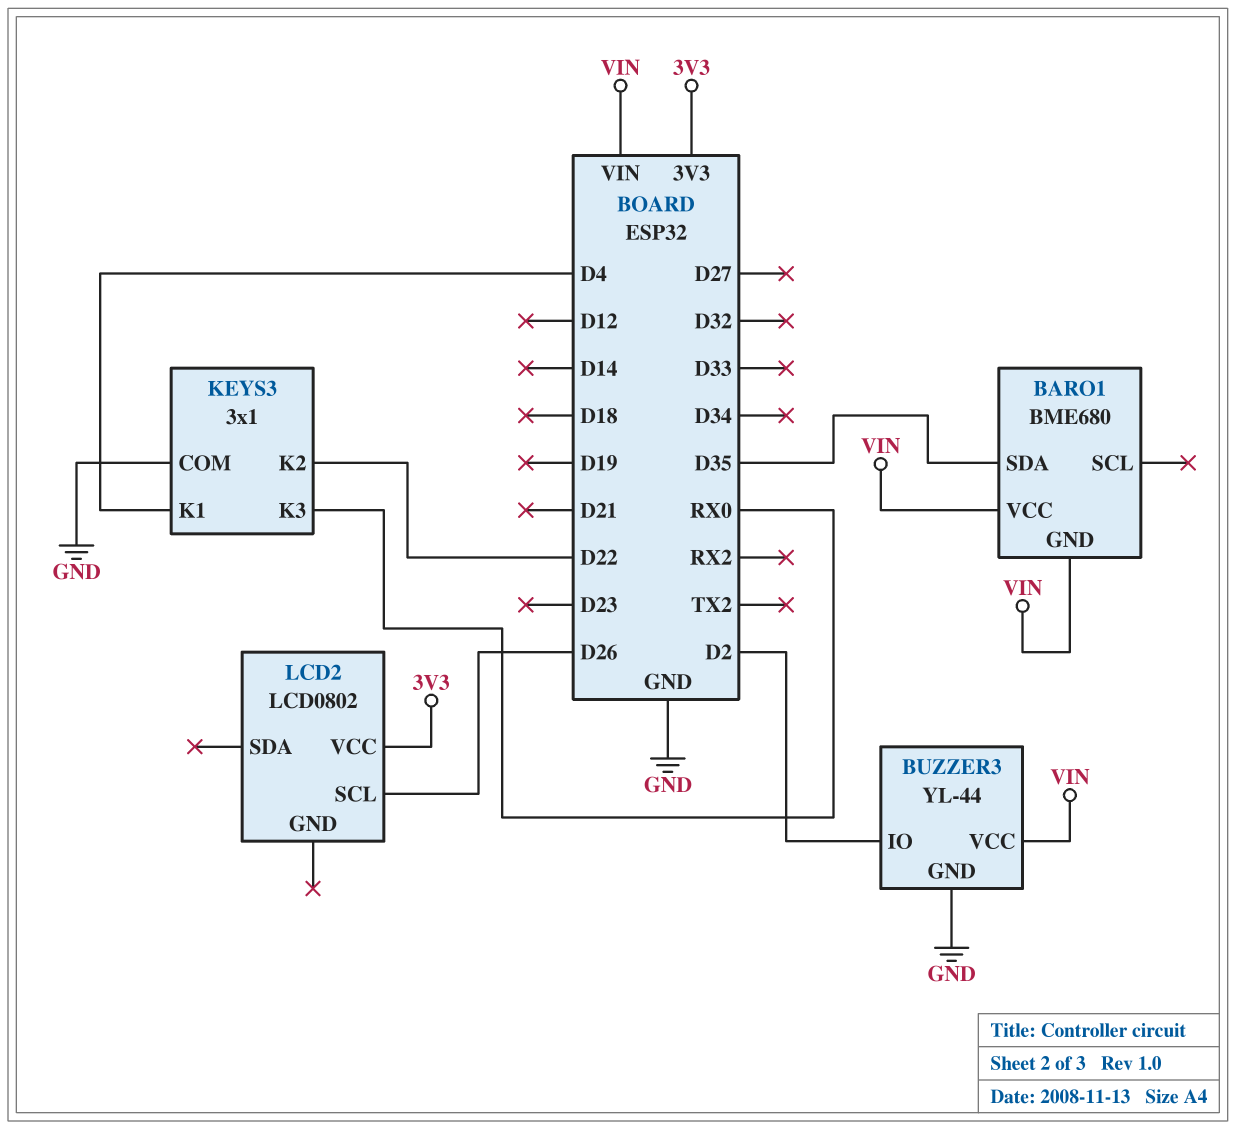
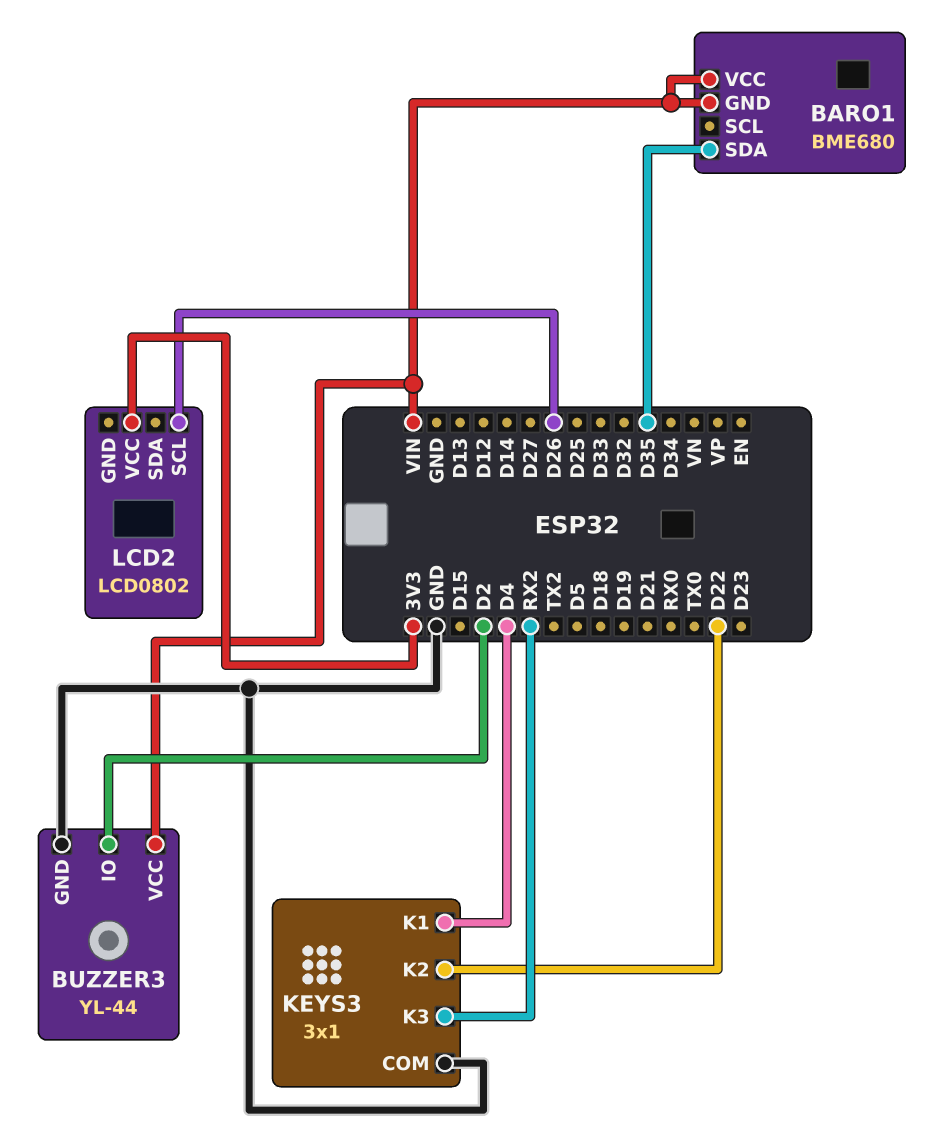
KEYS3 pin K3: RX0 -> RX2

